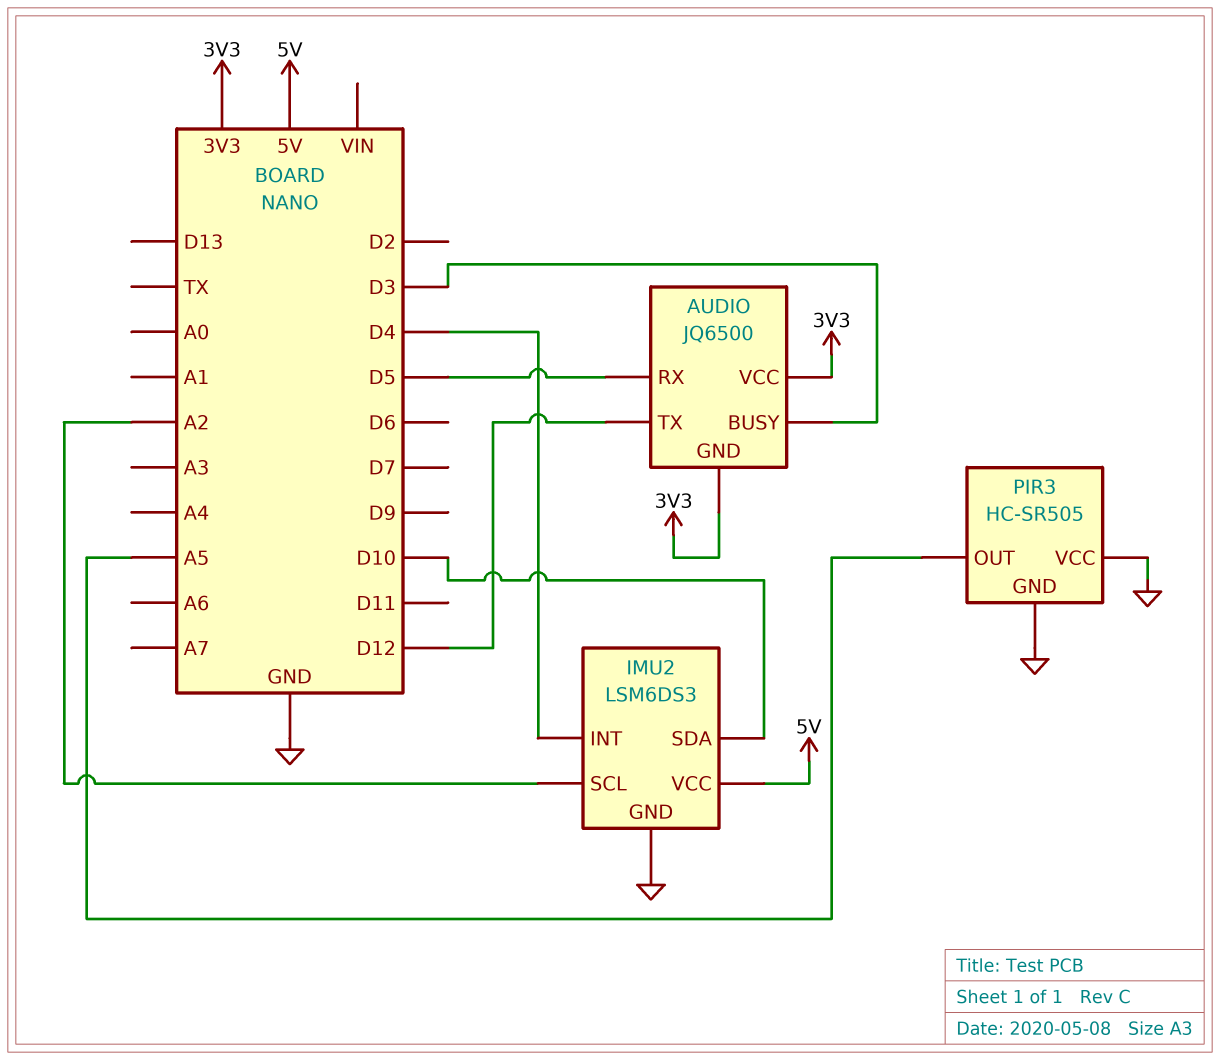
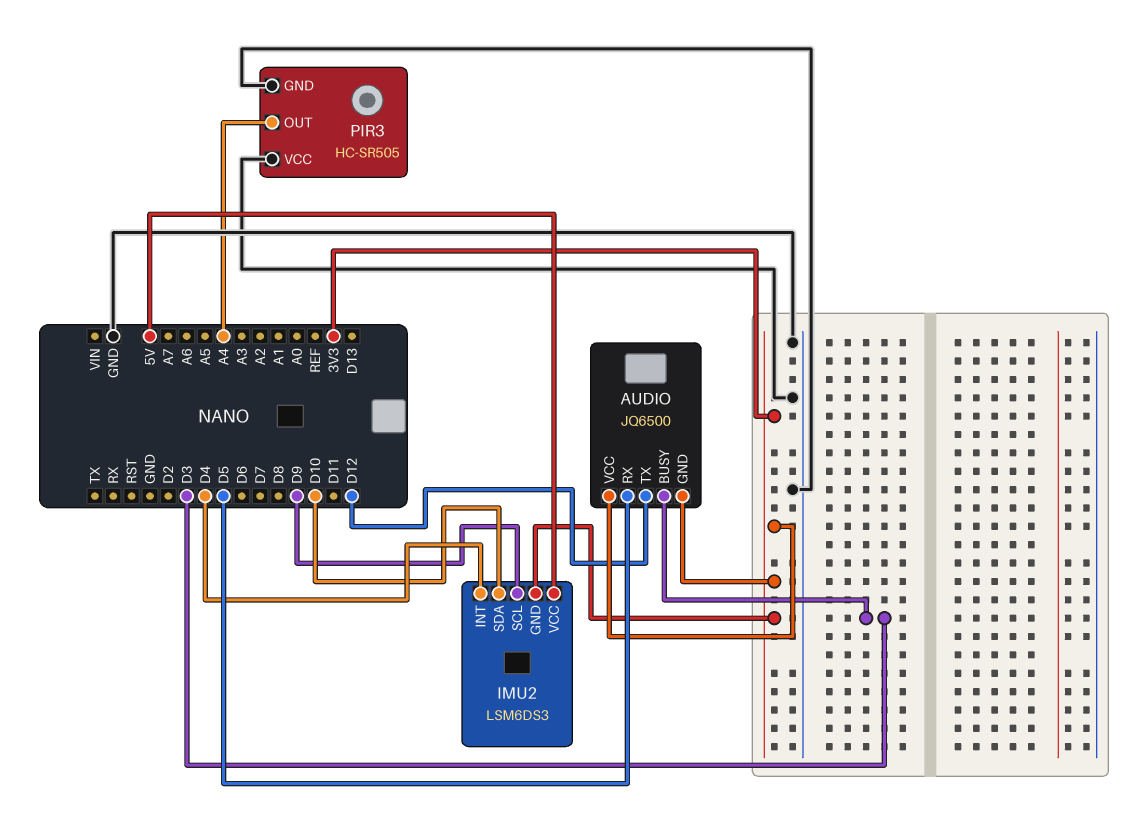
IMU2 pin GND: GND -> 3V3
IMU2 pin SCL: A2 -> D9
PIR3 pin OUT: A5 -> A4

